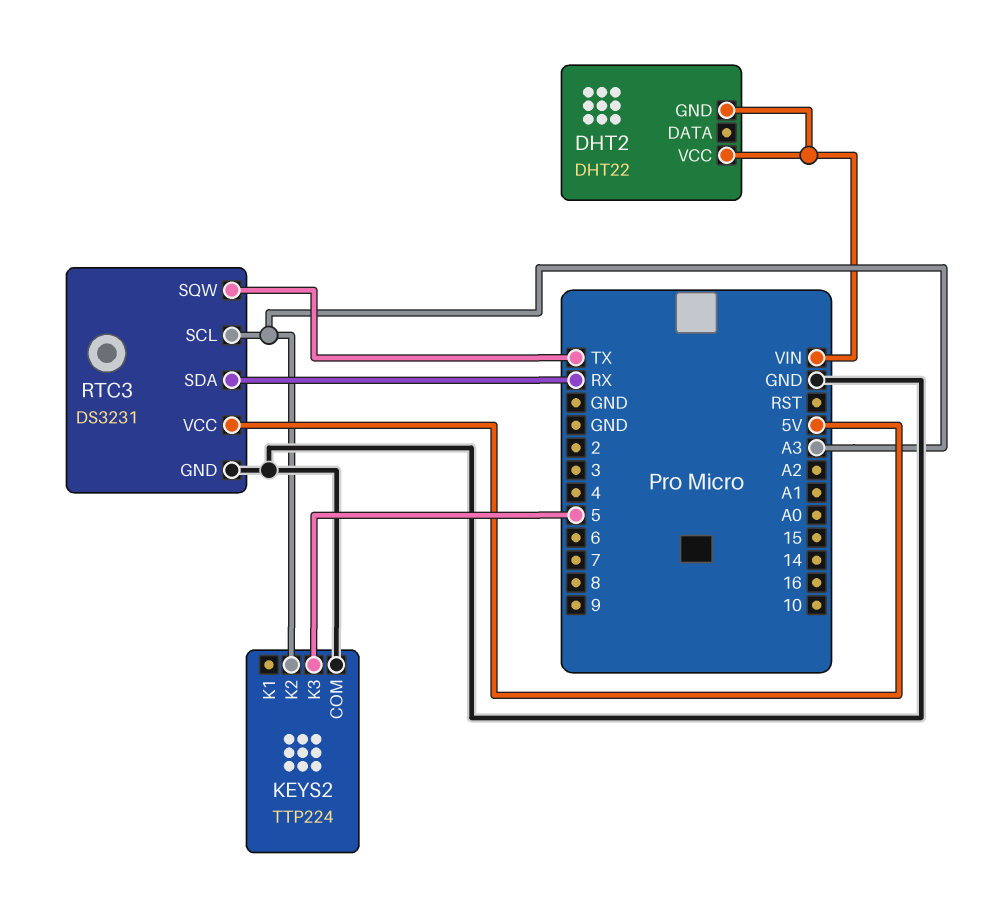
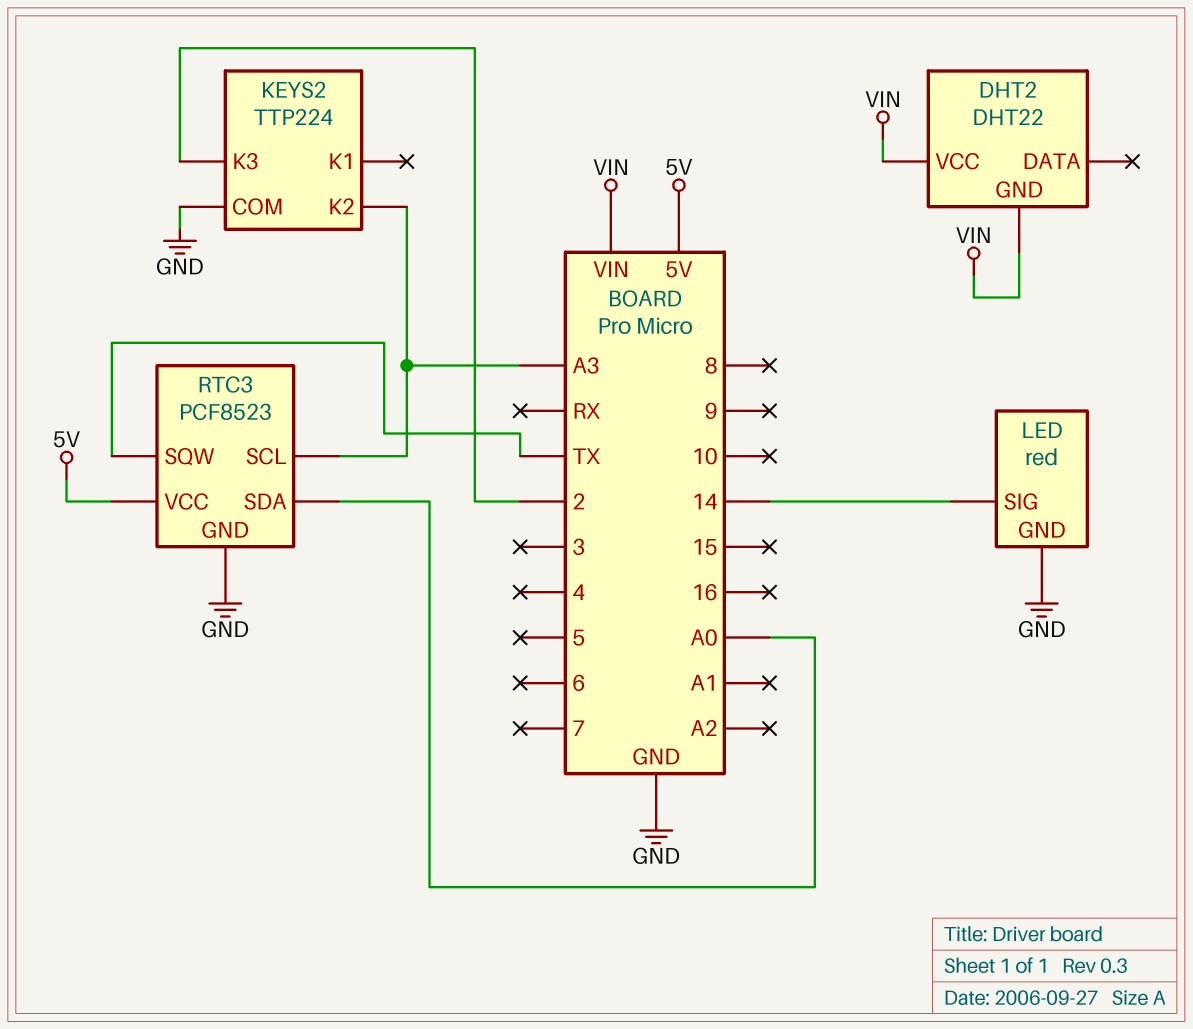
KEYS2 pin K3: 5 -> 2
LED: none -> red
LED pin GND: none -> GND
LED pin SIG: none -> 14
RTC3: DS3231 -> PCF8523
RTC3 pin SDA: RX -> A0

